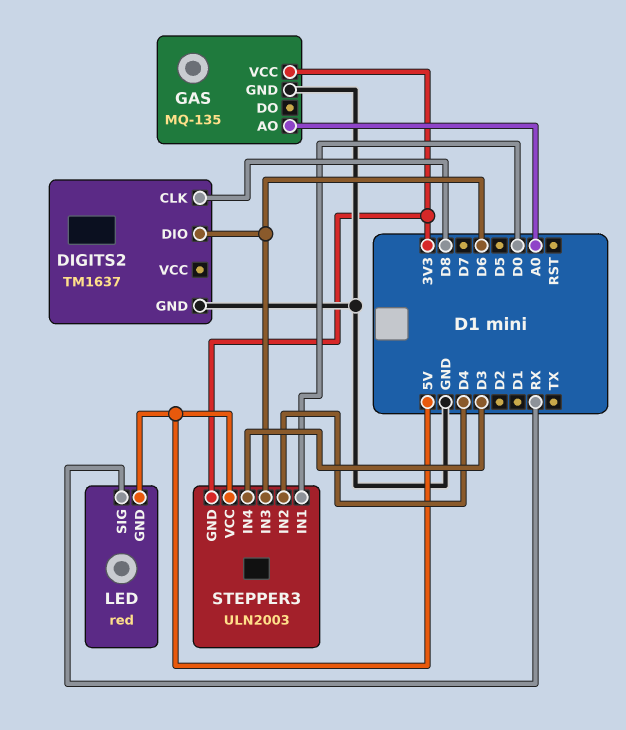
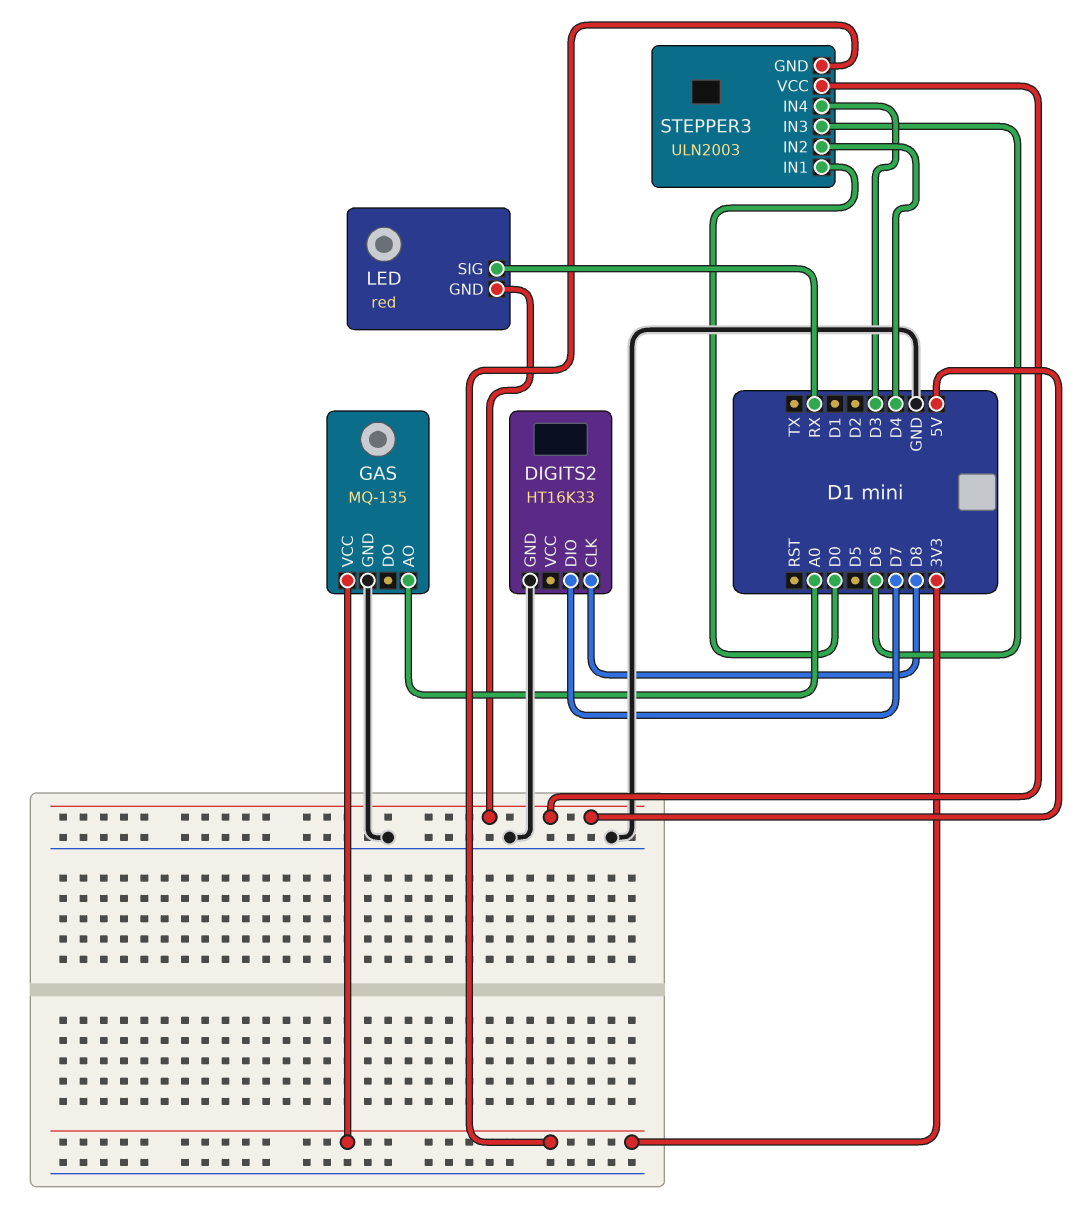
DIGITS2: TM1637 -> HT16K33
DIGITS2 pin DIO: D6 -> D7

